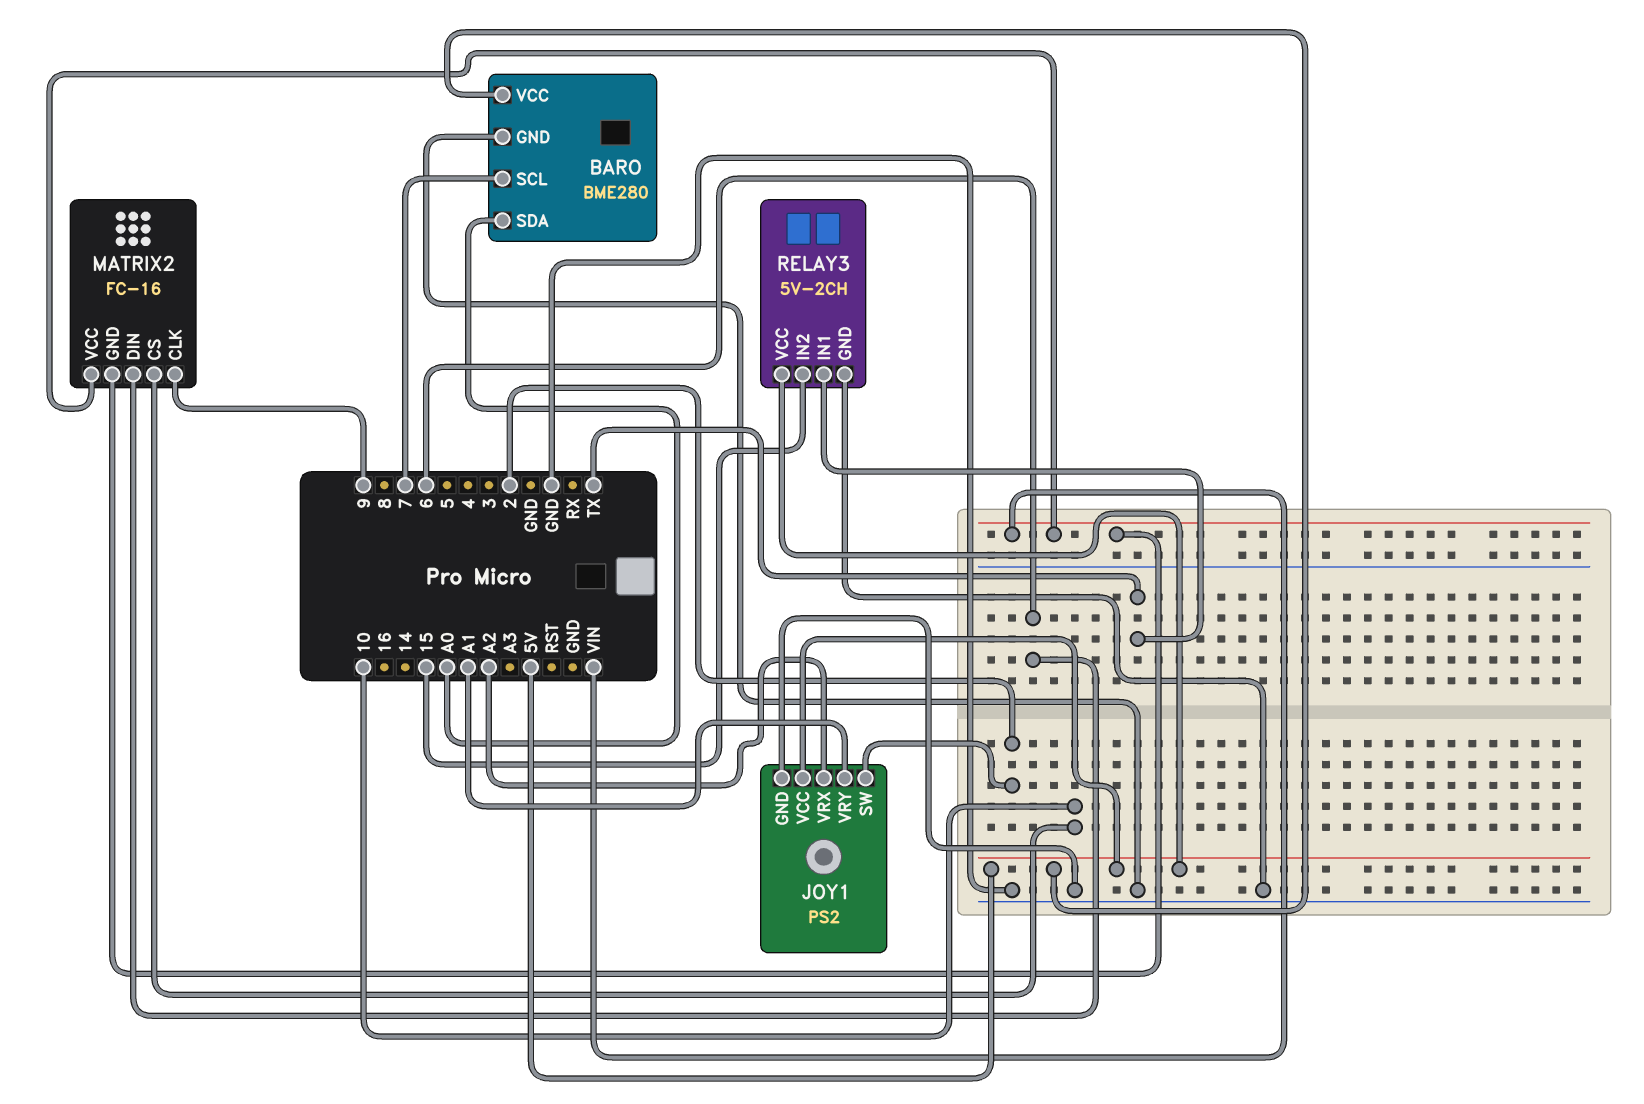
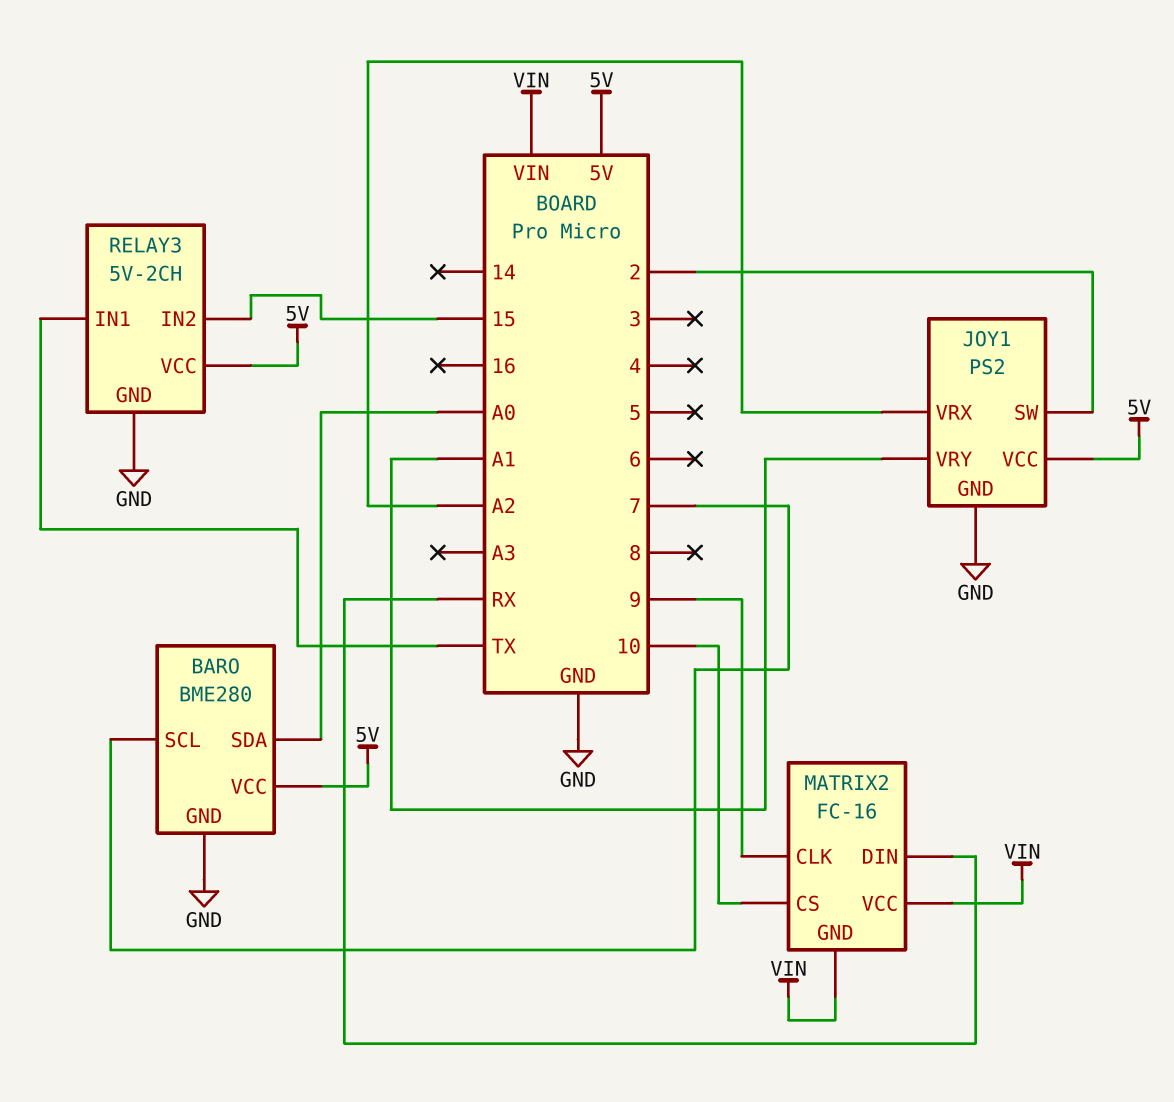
MATRIX2 pin DIN: 6 -> RX

